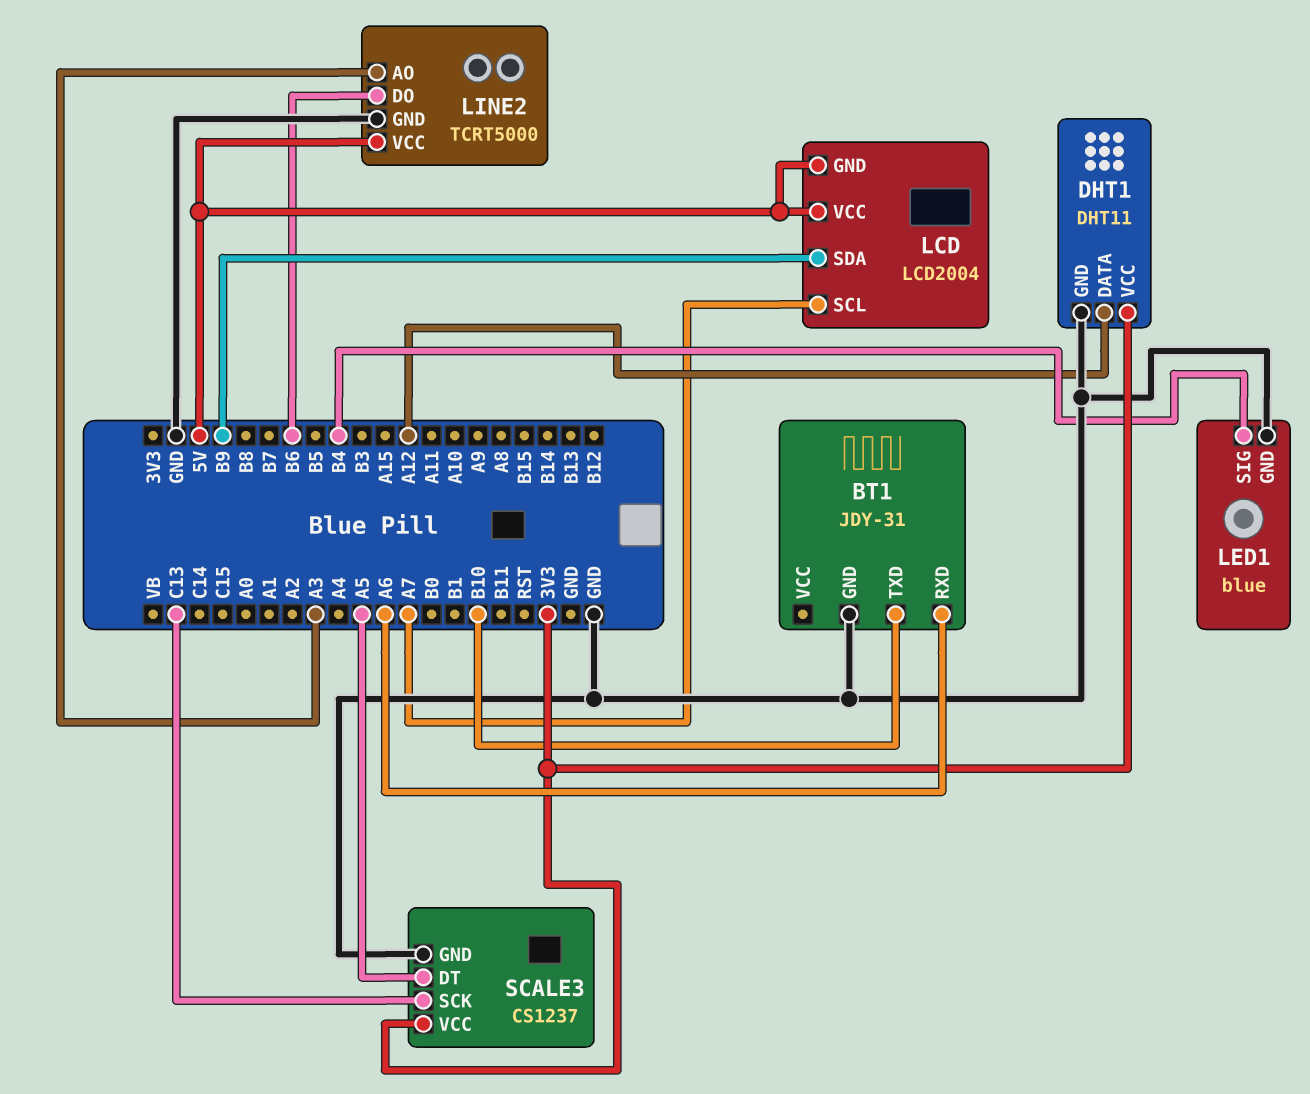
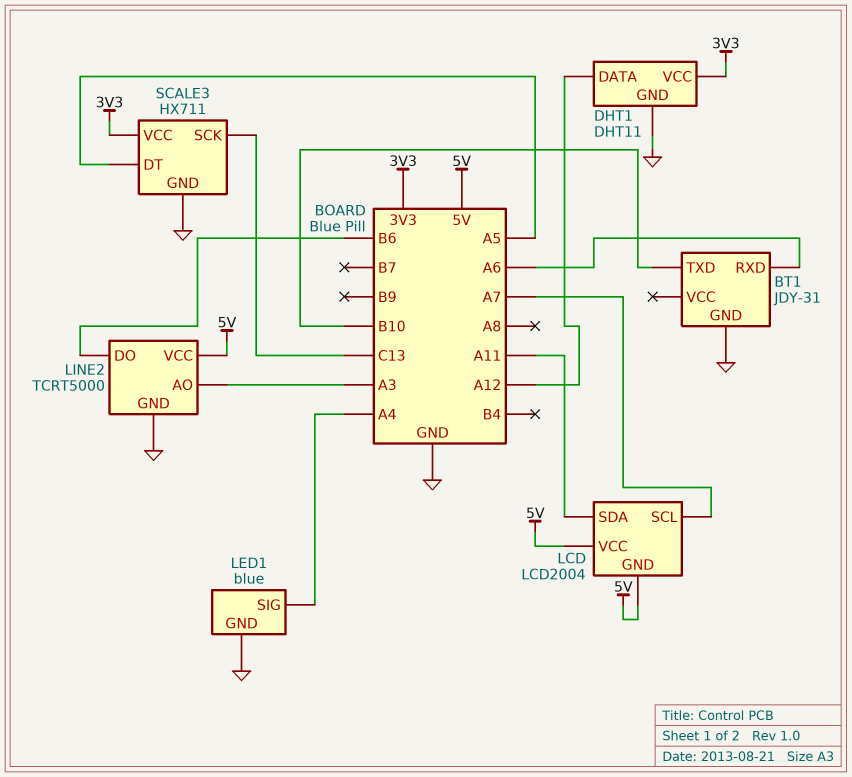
LCD pin SDA: B9 -> A11
LED1 pin SIG: B4 -> A4
SCALE3: CS1237 -> HX711

